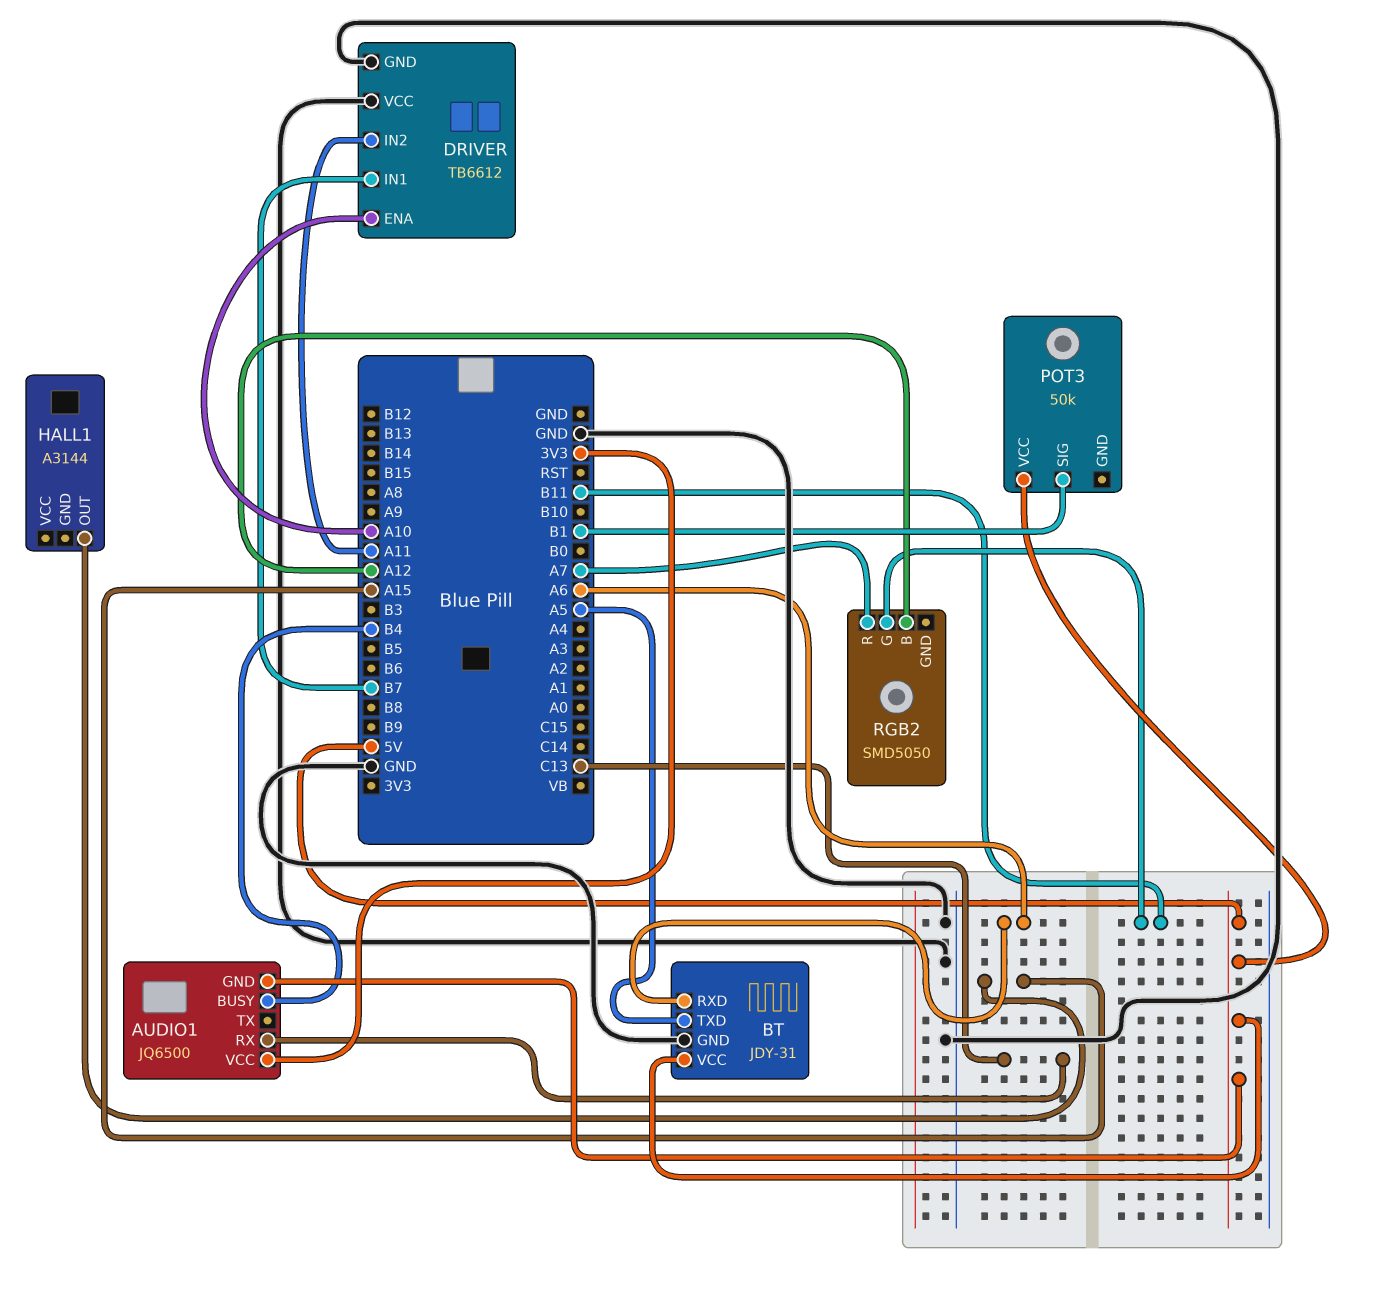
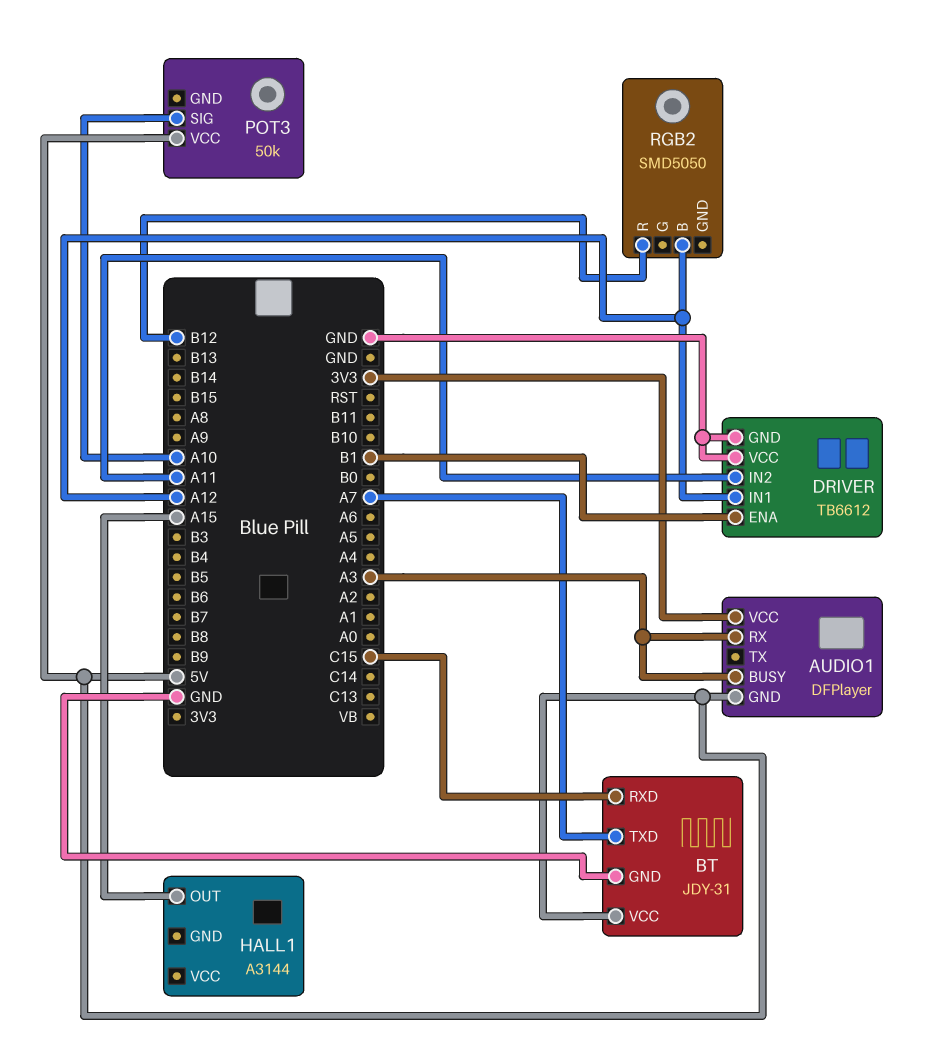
AUDIO1: JQ6500 -> DFPlayer
AUDIO1 pin BUSY: B4 -> A3
AUDIO1 pin RX: C13 -> A3
BT pin RXD: A6 -> C15
BT pin TXD: A5 -> A7
DRIVER pin ENA: A10 -> B1
DRIVER pin IN1: B7 -> A12
POT3 pin SIG: B1 -> A10
RGB2 pin G: B11 -> none
RGB2 pin R: A7 -> B12

